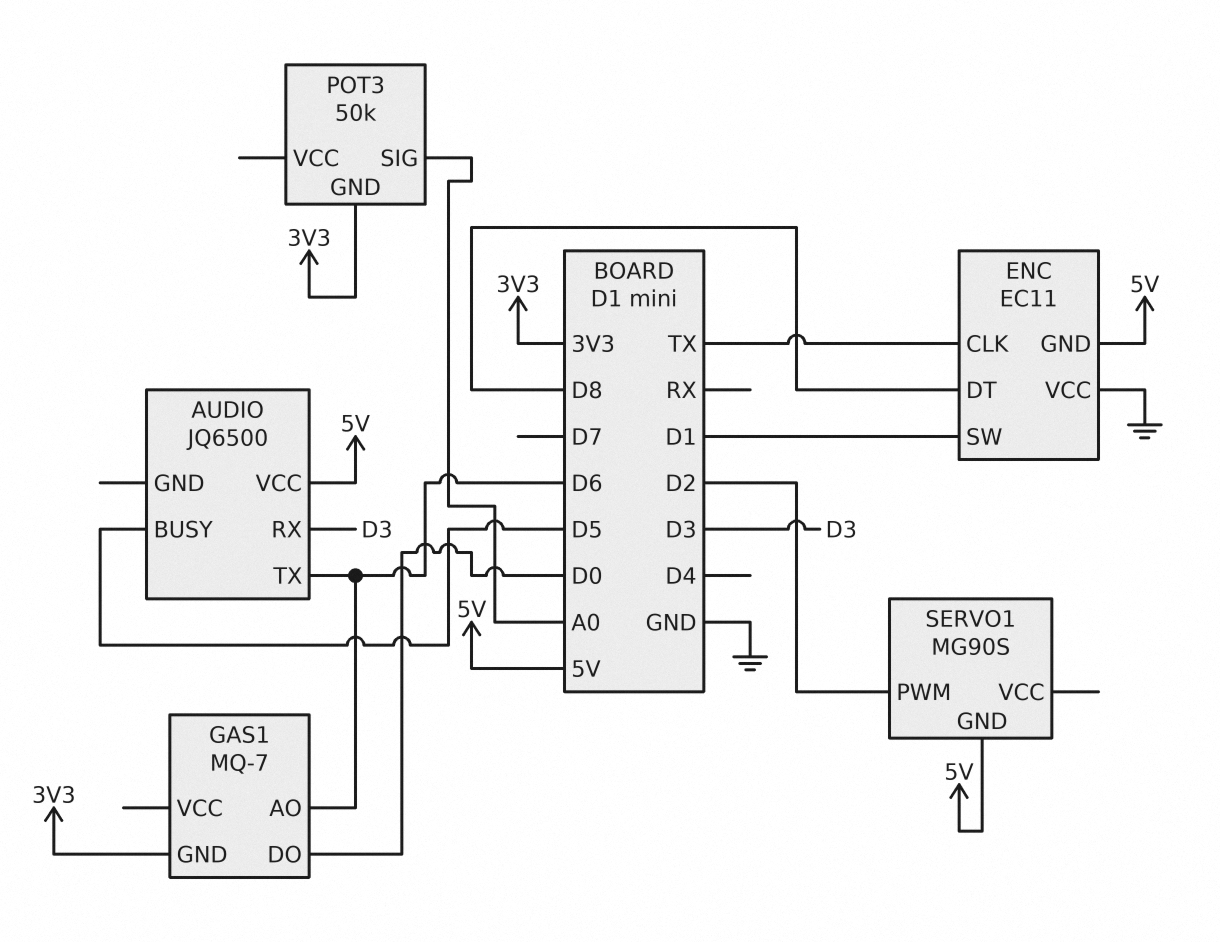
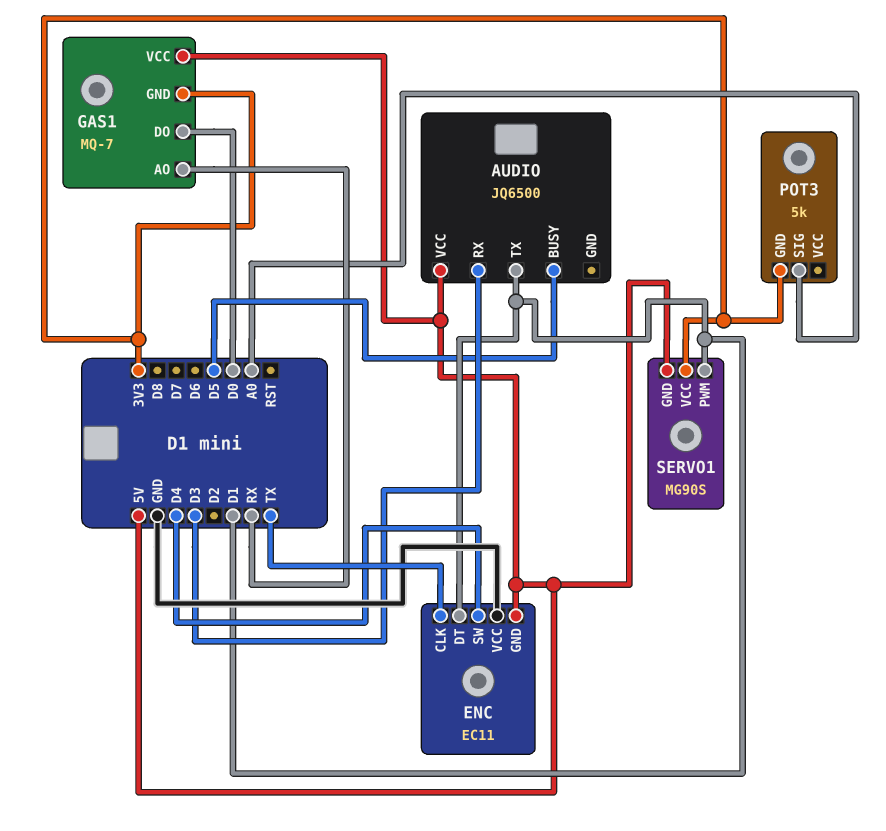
AUDIO pin TX: D6 -> D1
ENC pin DT: D8 -> D1
ENC pin SW: D1 -> D4
GAS1 pin AO: D6 -> RX
GAS1 pin VCC: none -> 5V
POT3: 50k -> 5k
SERVO1 pin PWM: D2 -> D1
SERVO1 pin VCC: none -> 3V3

